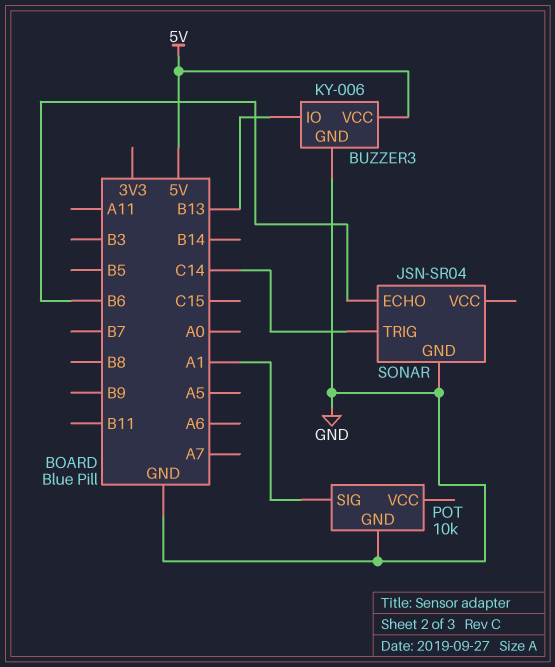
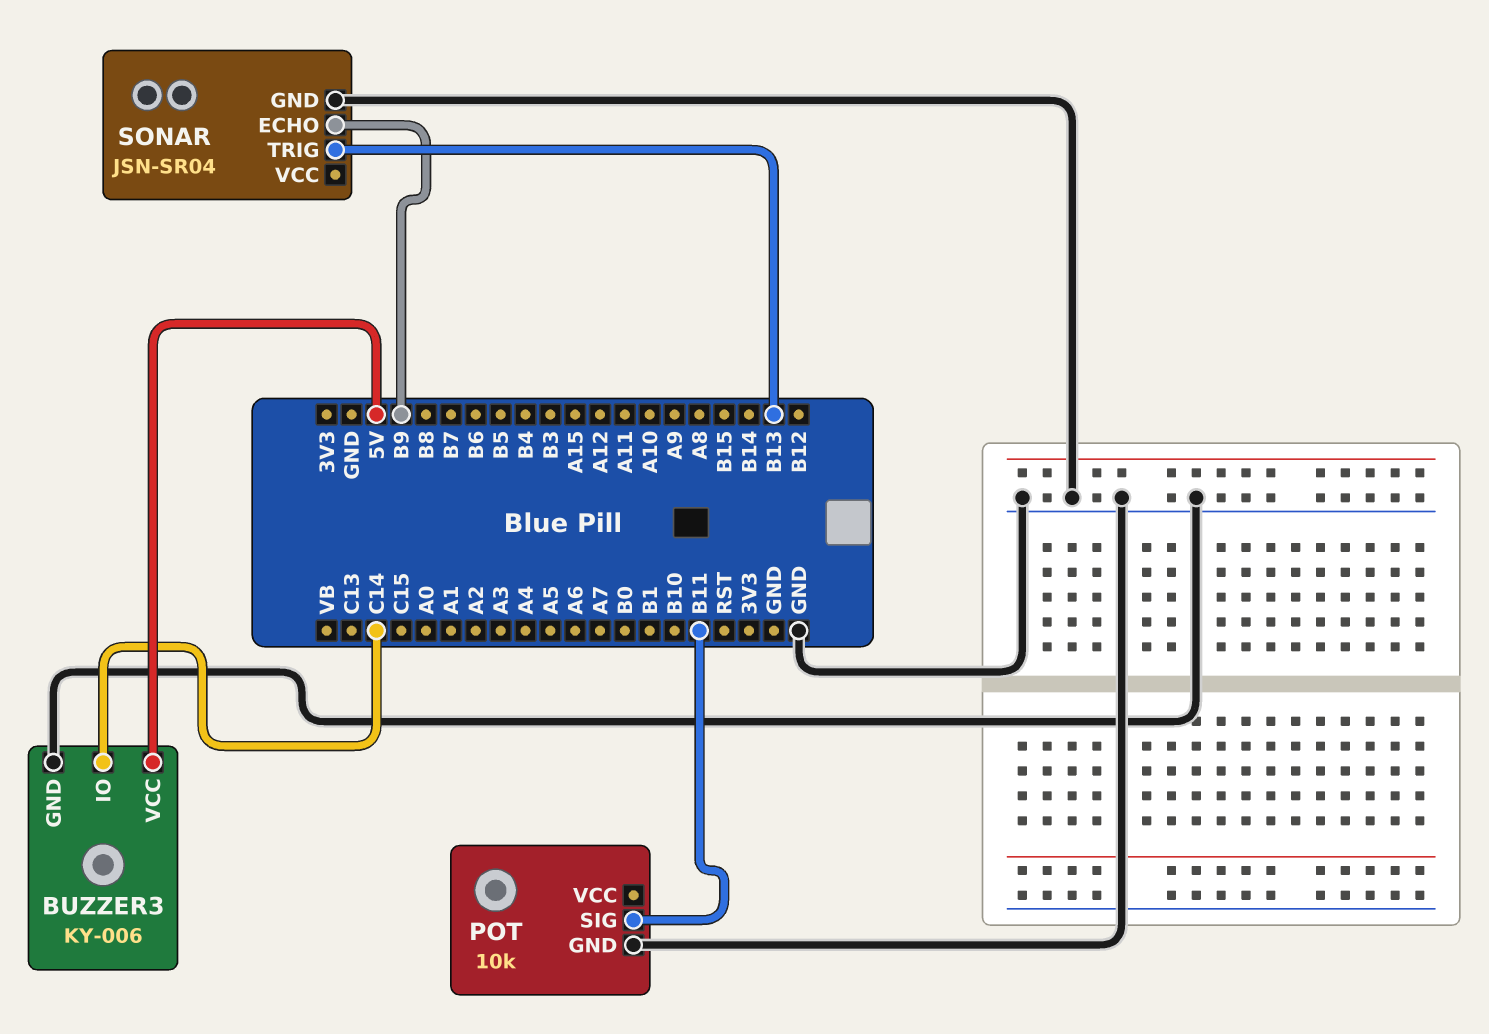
BUZZER3 pin IO: B13 -> C14
POT pin SIG: A1 -> B11
SONAR pin ECHO: B6 -> B9
SONAR pin TRIG: C14 -> B13

